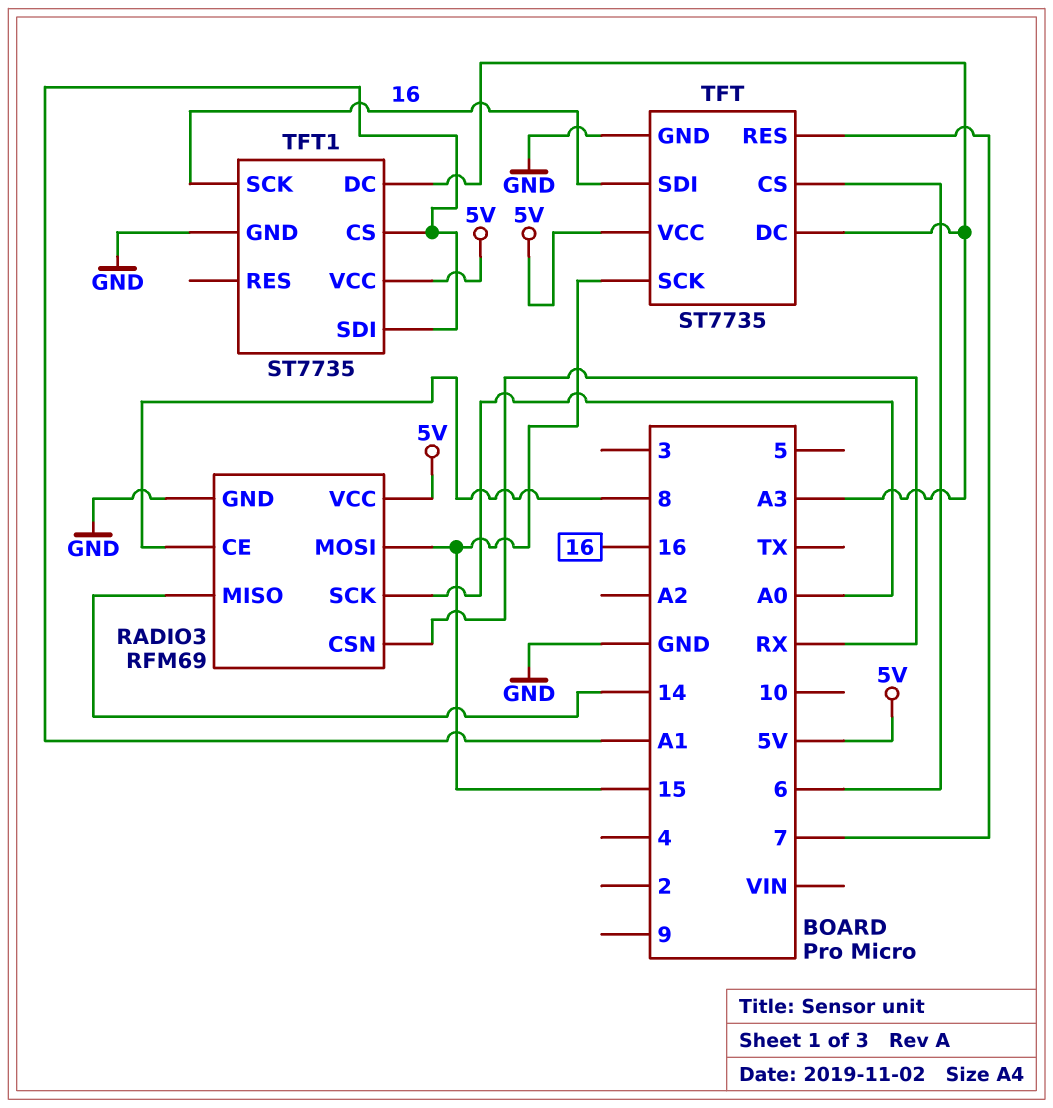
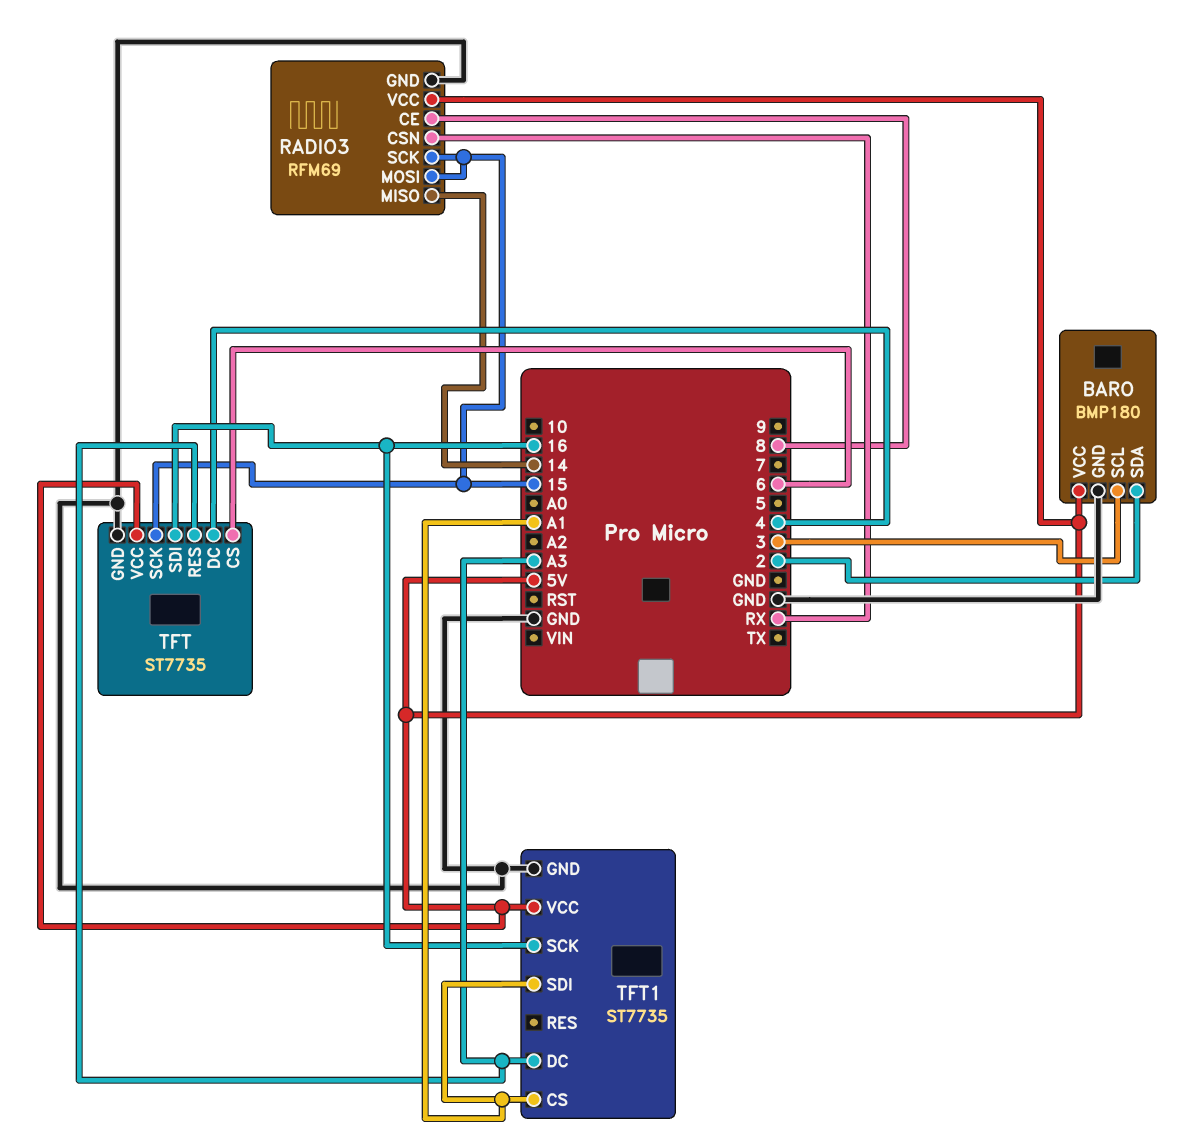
BARO: none -> BMP180
BARO pin GND: none -> GND
BARO pin SCL: none -> 3
BARO pin SDA: none -> 2
BARO pin VCC: none -> 5V
RADIO3 pin SCK: A0 -> 15
TFT pin DC: A3 -> 4
TFT pin RES: 7 -> A3

